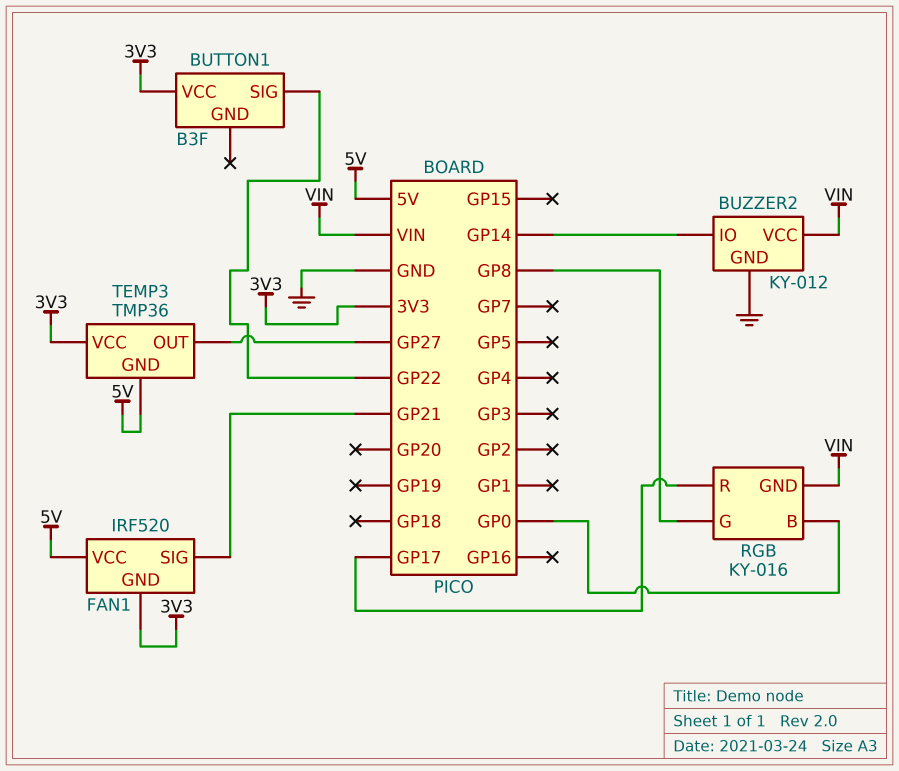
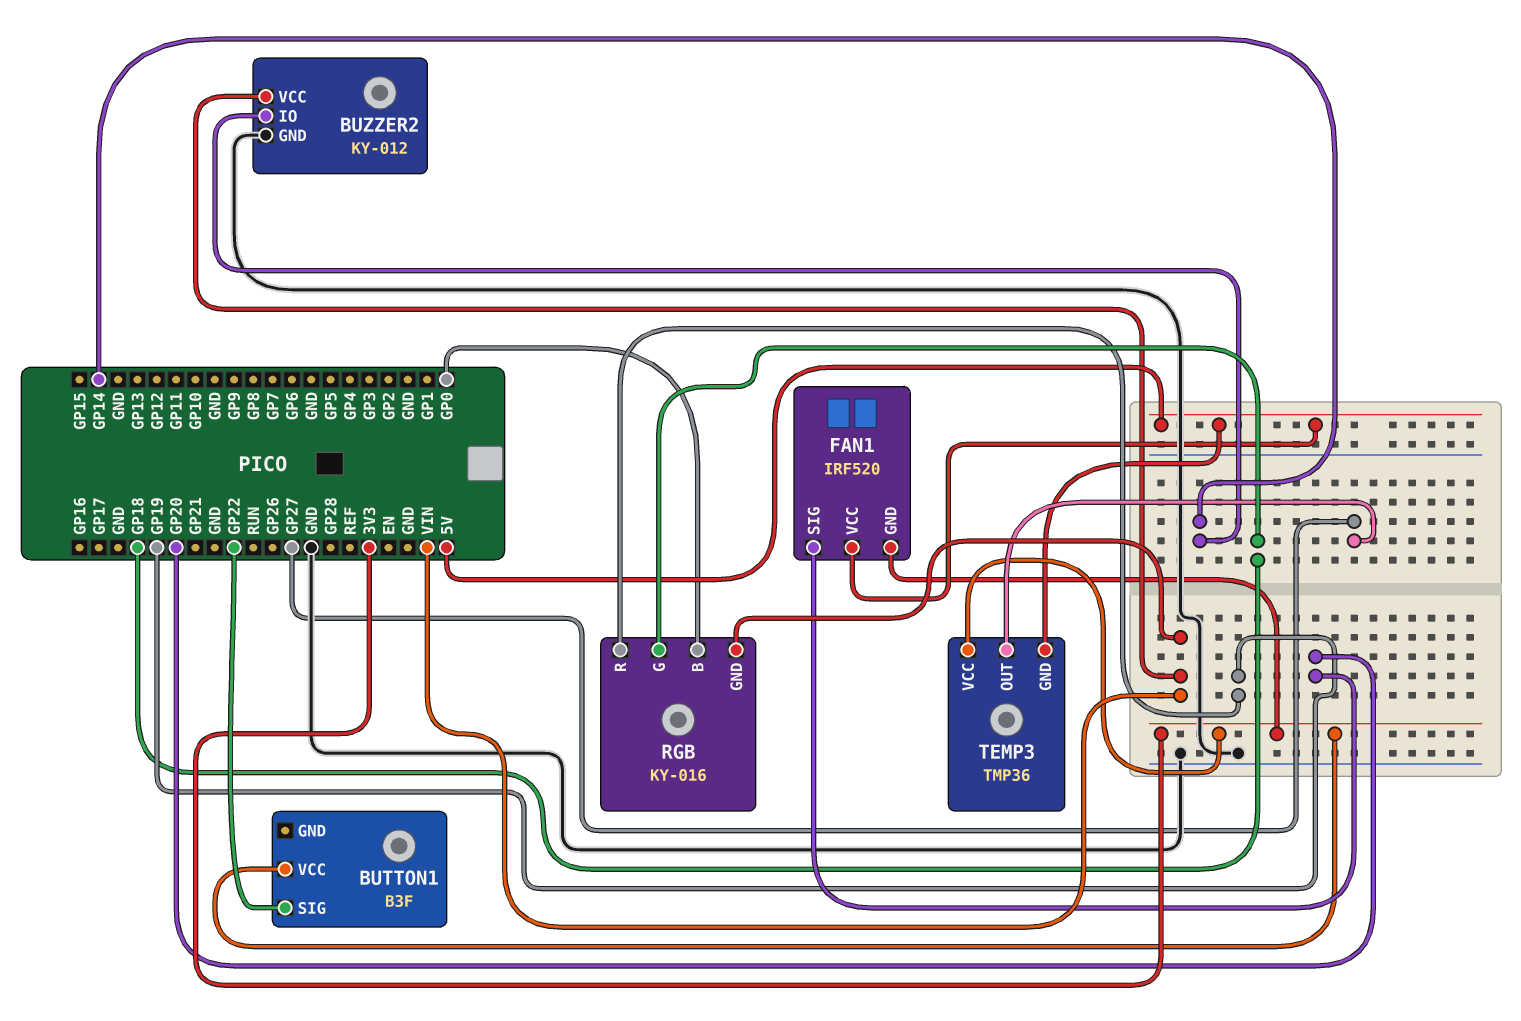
FAN1 pin SIG: GP21 -> GP20
RGB pin G: GP8 -> GP18
RGB pin R: GP17 -> GP19

